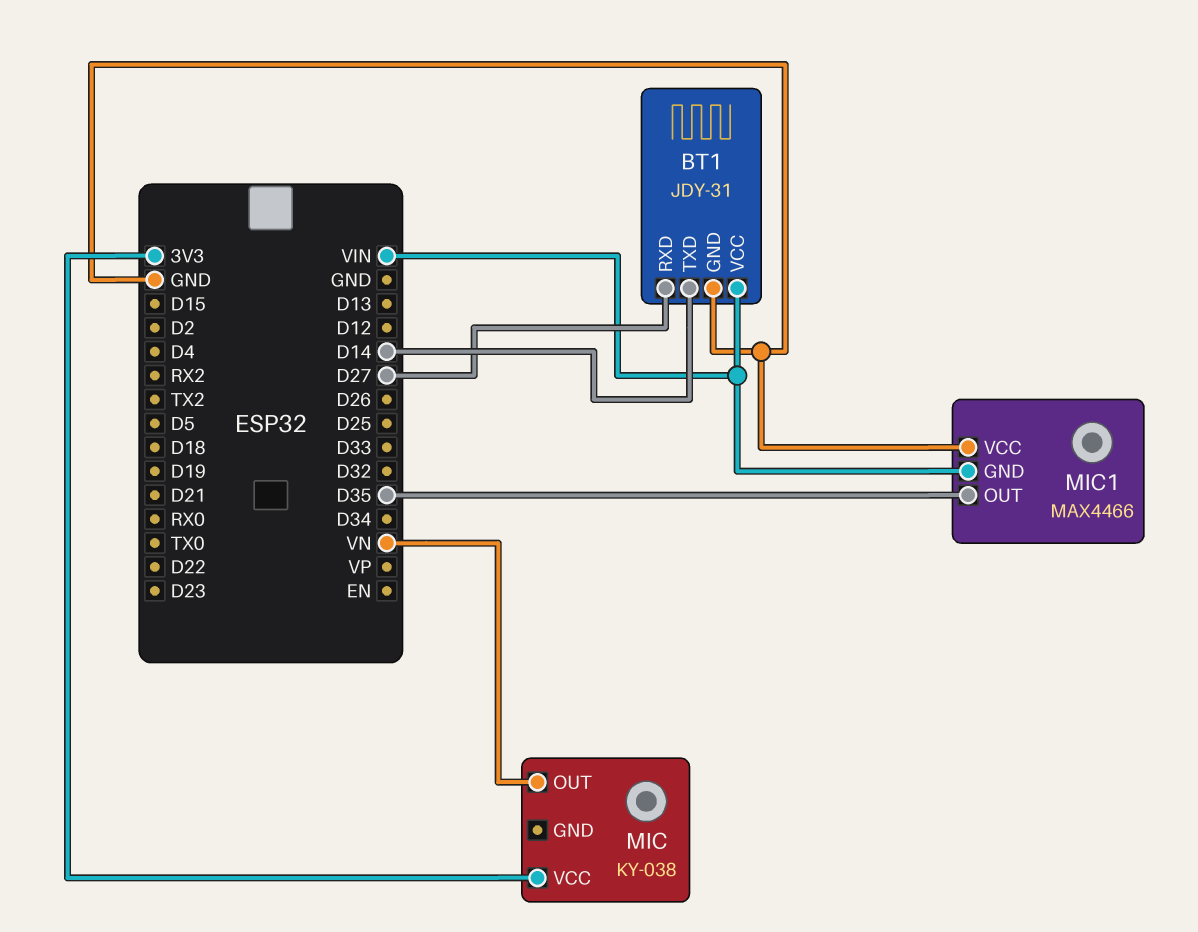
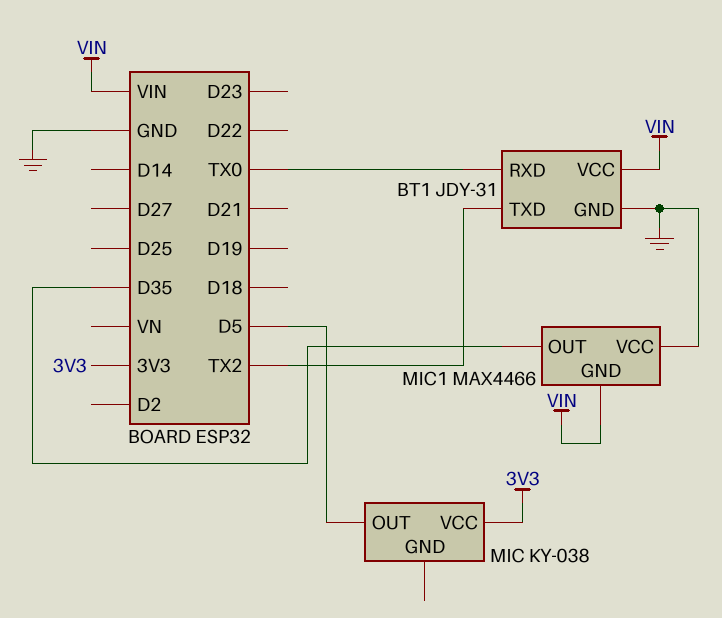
BT1 pin RXD: D27 -> TX0
BT1 pin TXD: D14 -> TX2
MIC pin OUT: VN -> D5

